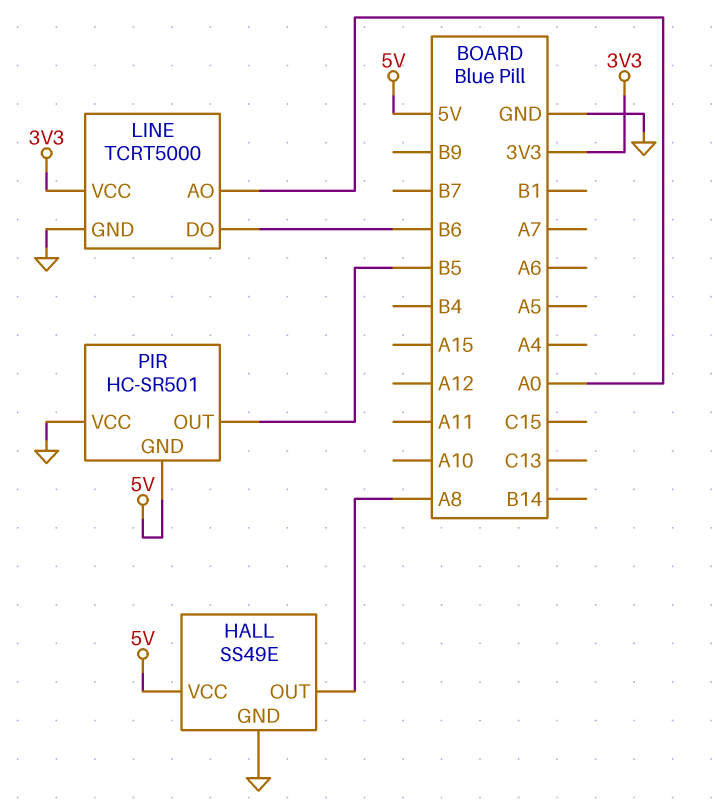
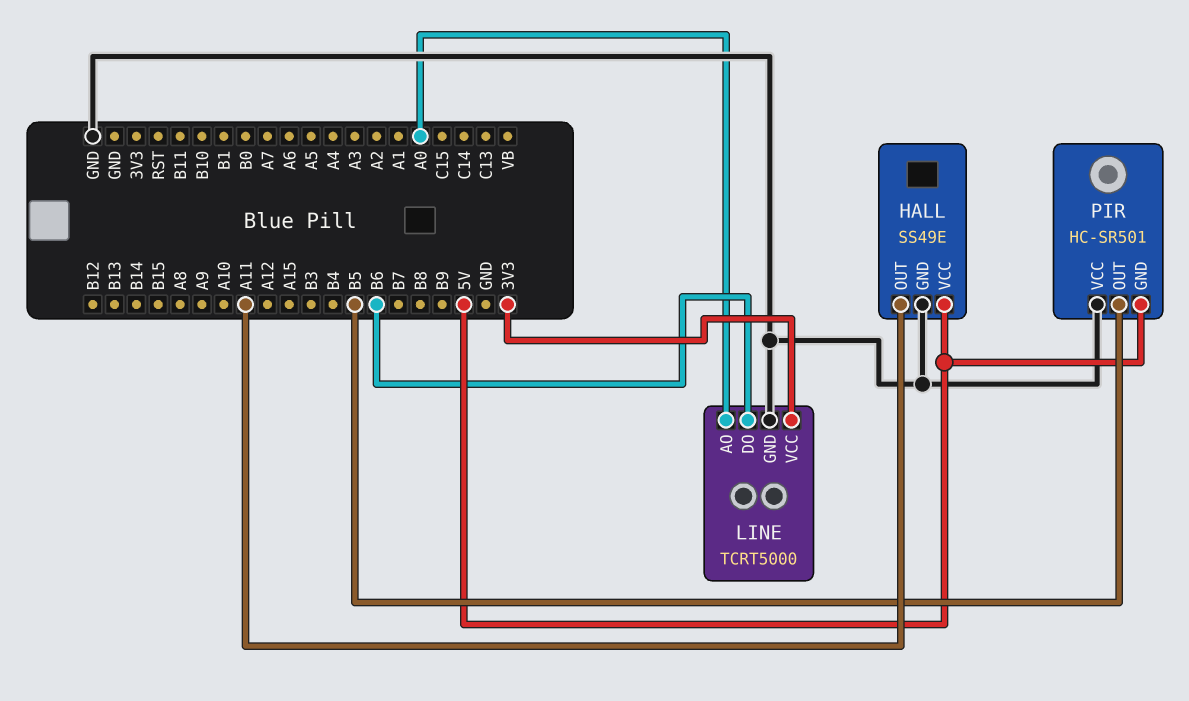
HALL pin OUT: A8 -> A11

